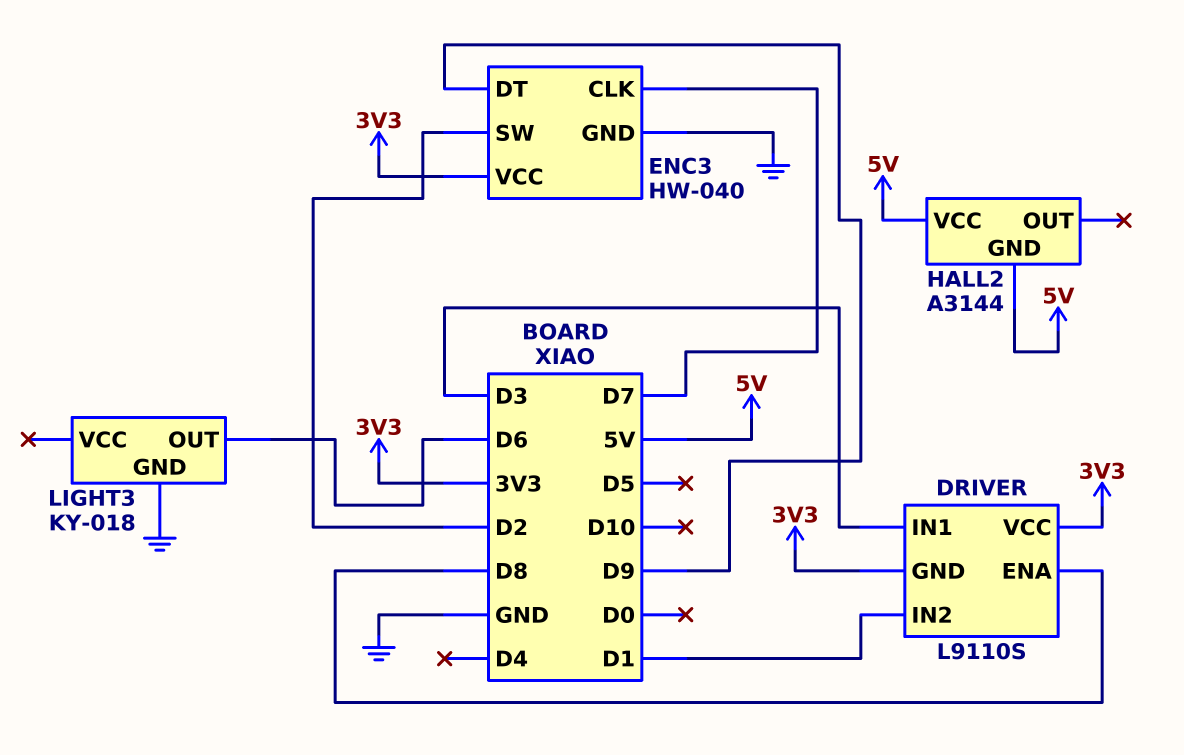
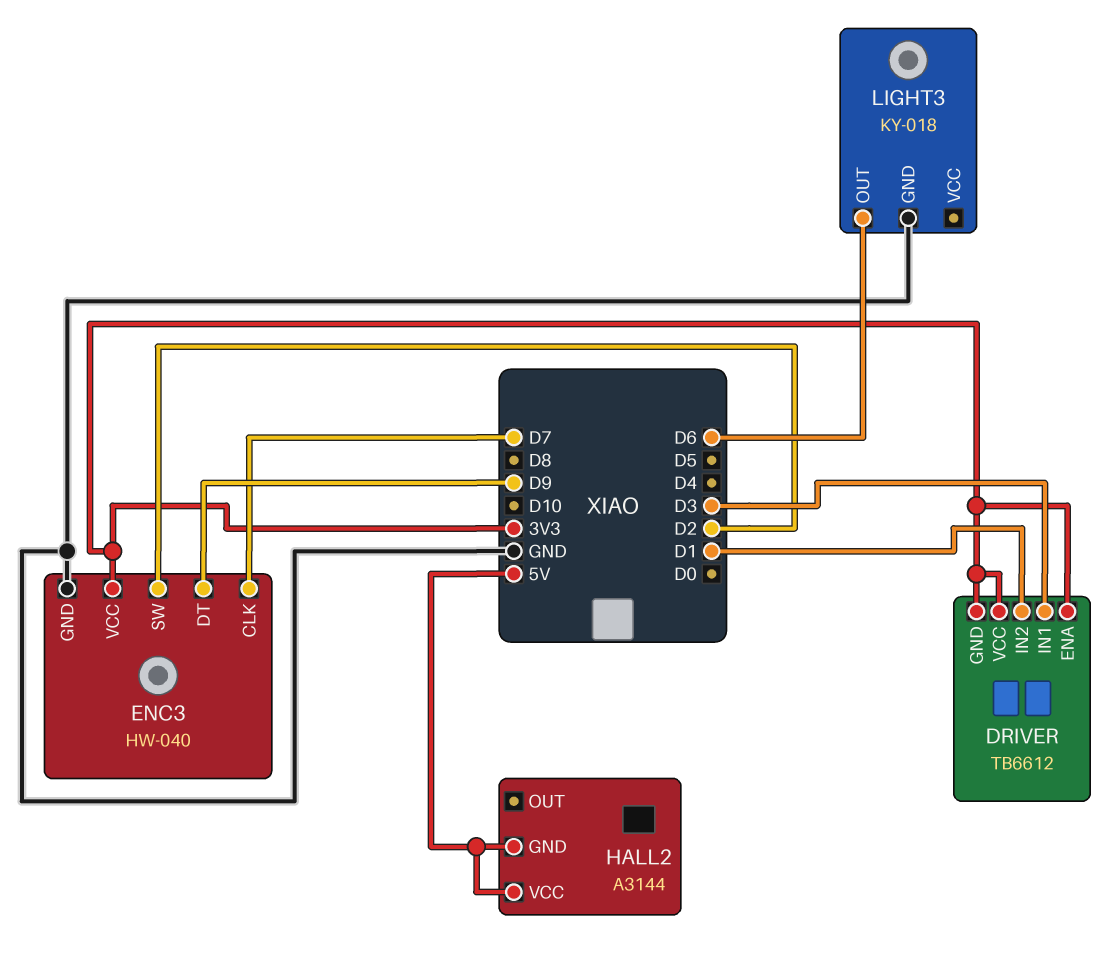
DRIVER: L9110S -> TB6612
DRIVER pin ENA: D8 -> 3V3

